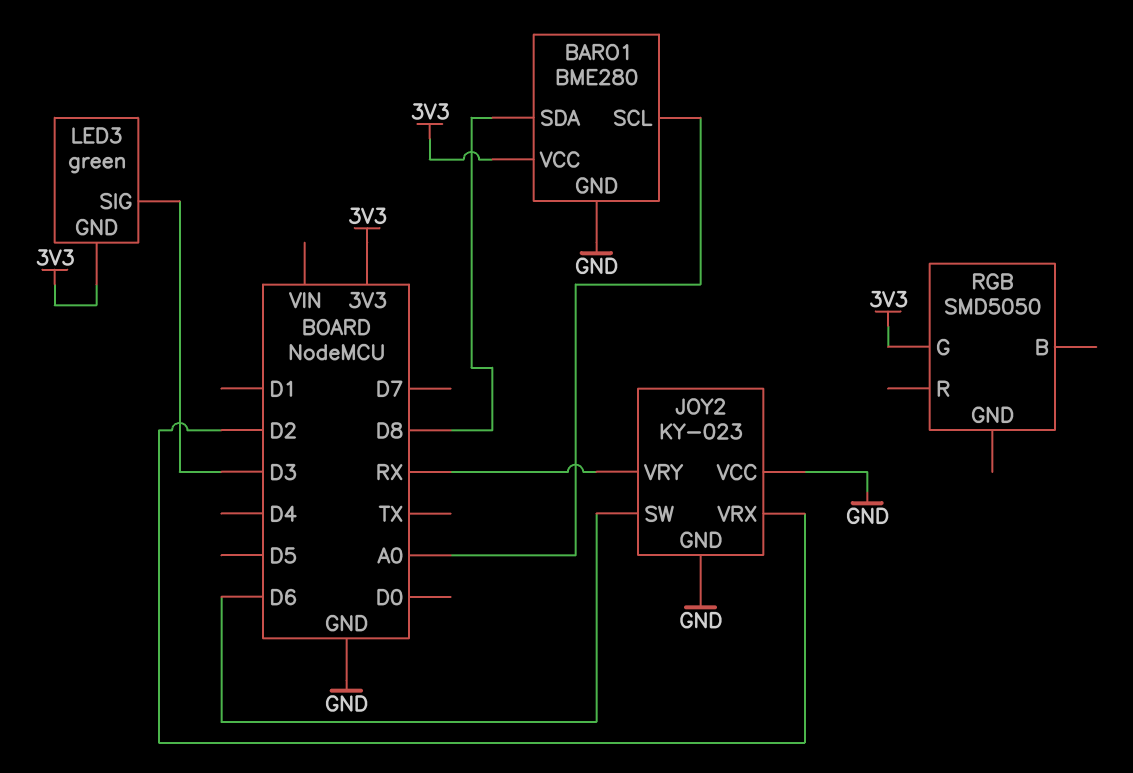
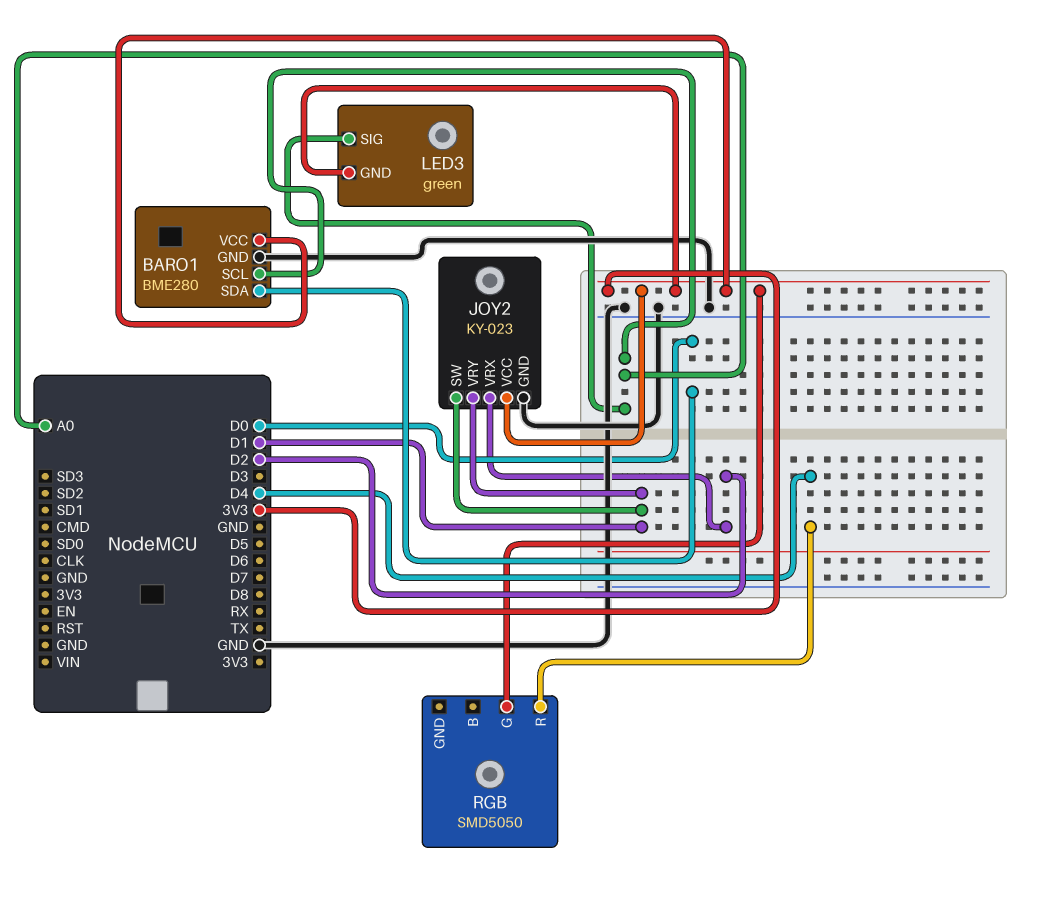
BARO1 pin SDA: D8 -> D0
JOY2 pin SW: D6 -> D1
JOY2 pin VCC: GND -> 3V3
JOY2 pin VRY: RX -> D1
LED3 pin SIG: D3 -> A0
RGB pin R: none -> D4

